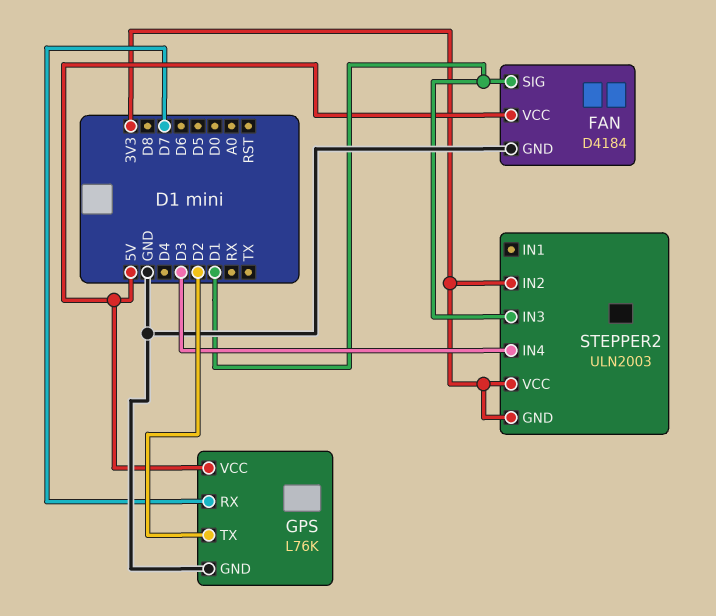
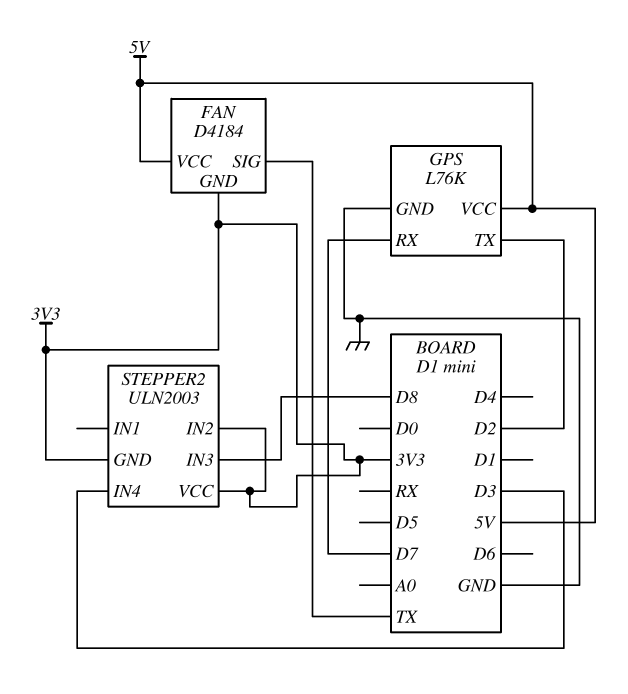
FAN pin GND: GND -> 3V3
FAN pin SIG: D1 -> TX
STEPPER2 pin IN3: D1 -> D8

